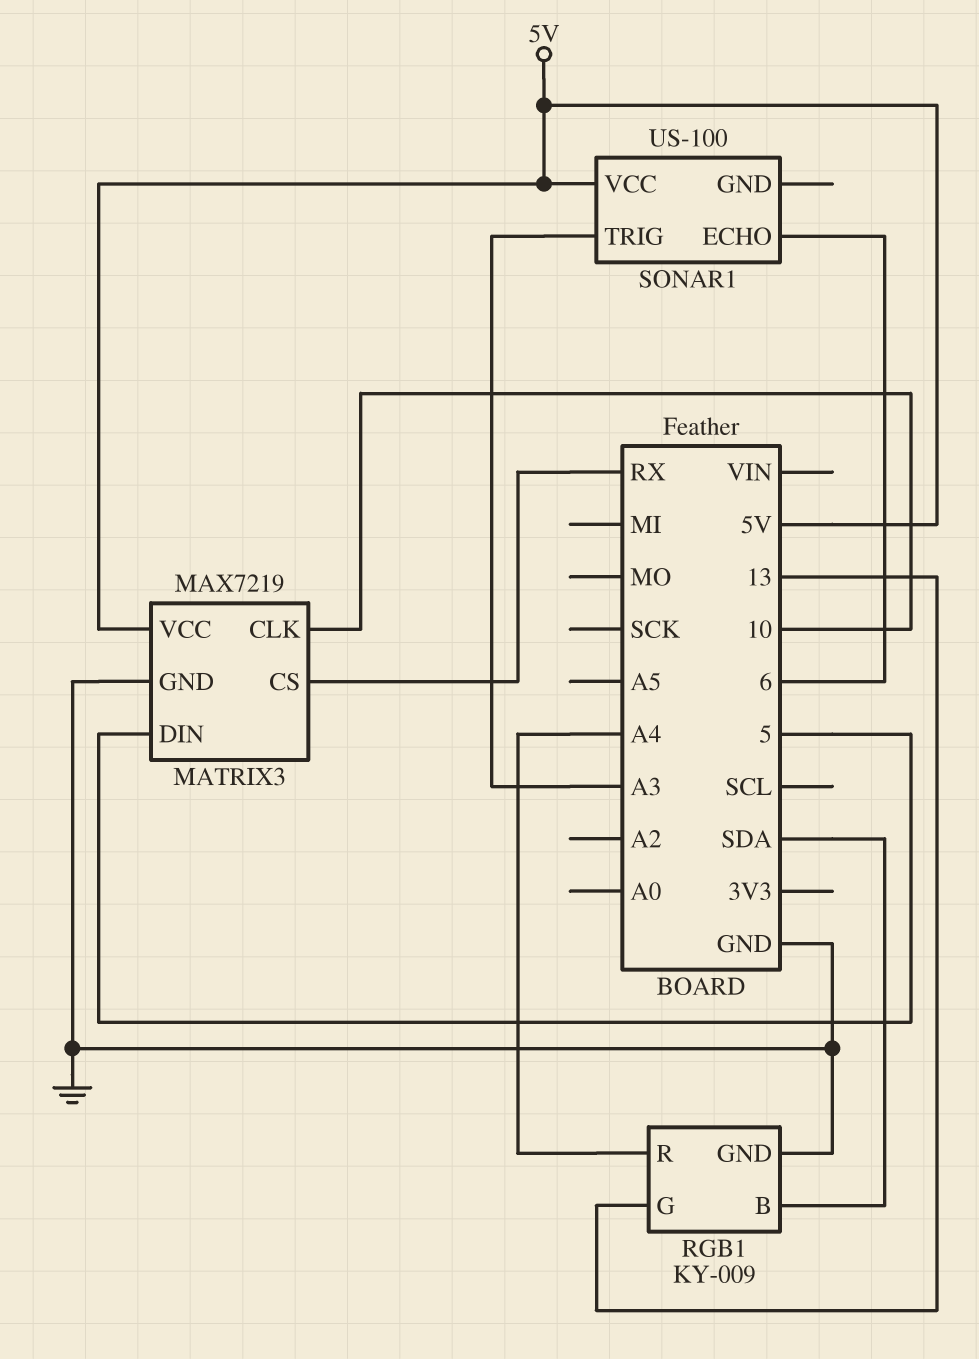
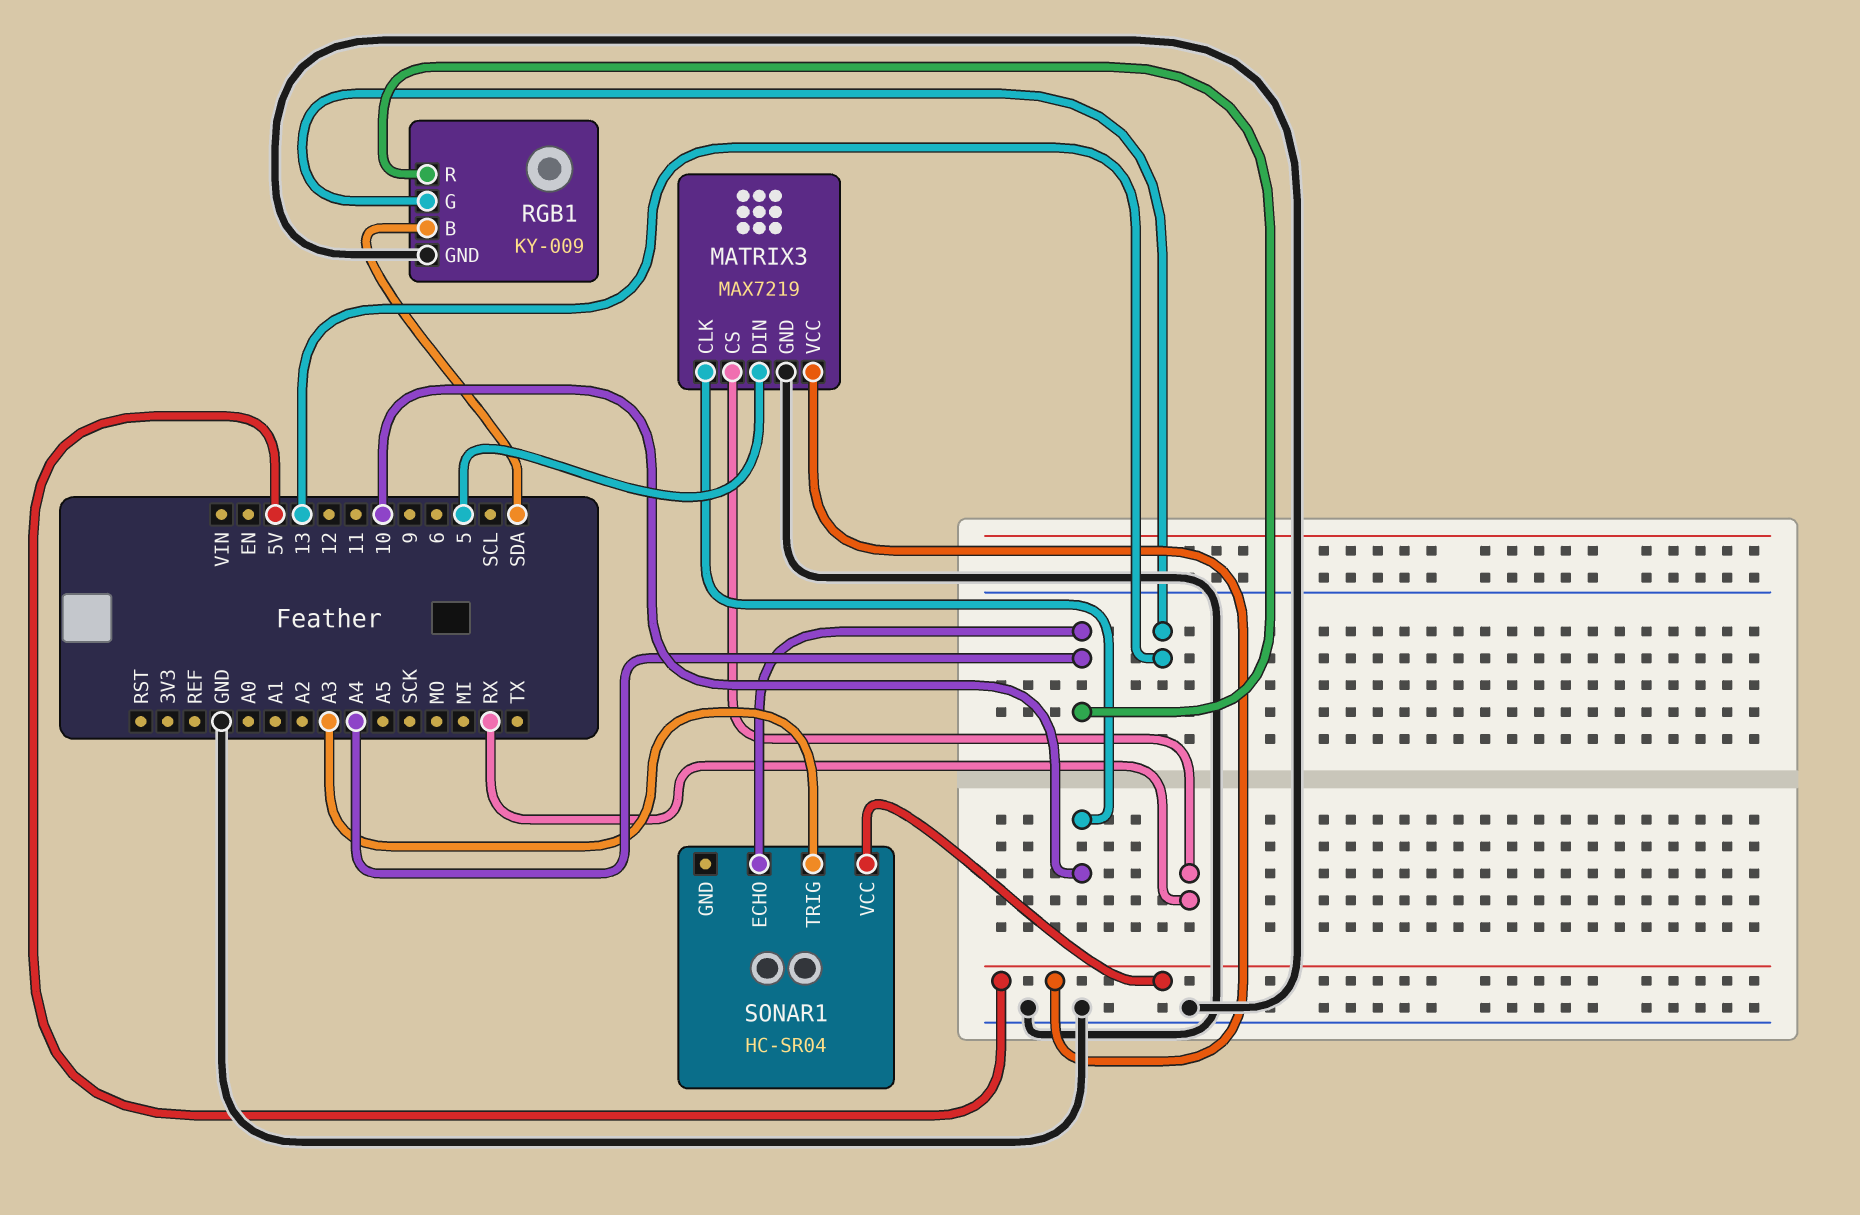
SONAR1: US-100 -> HC-SR04
SONAR1 pin ECHO: 6 -> A4

